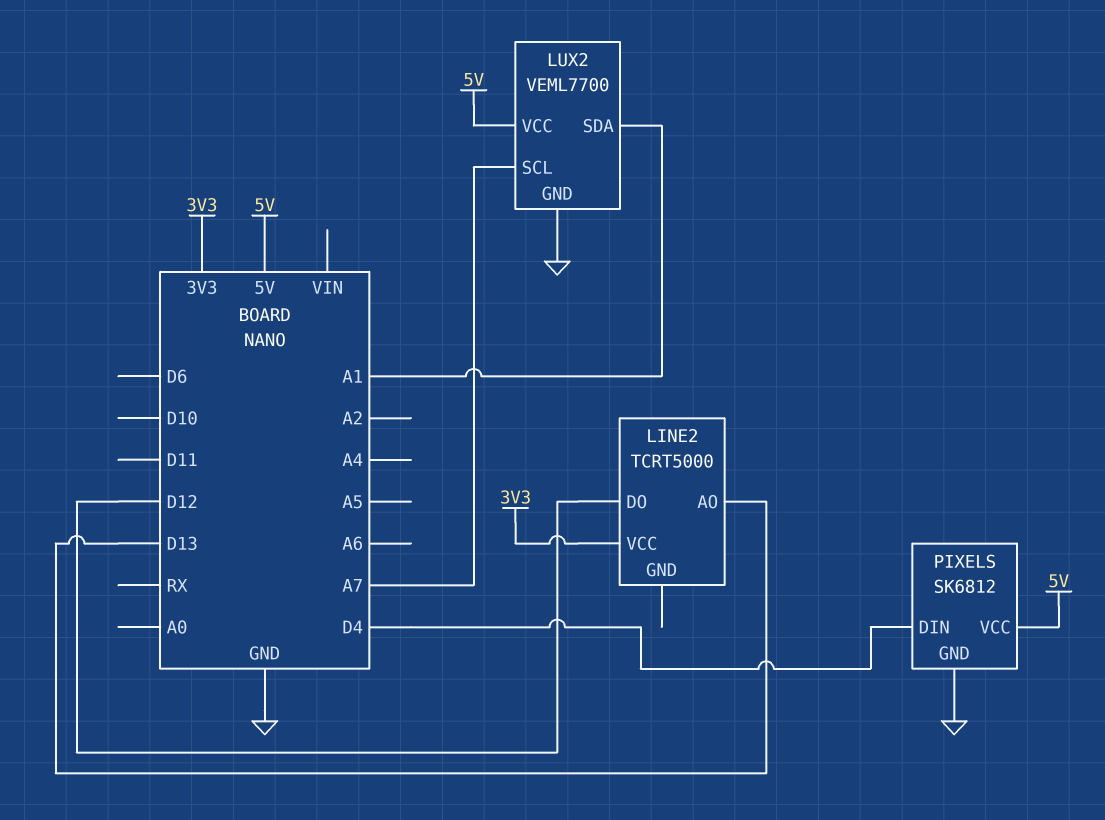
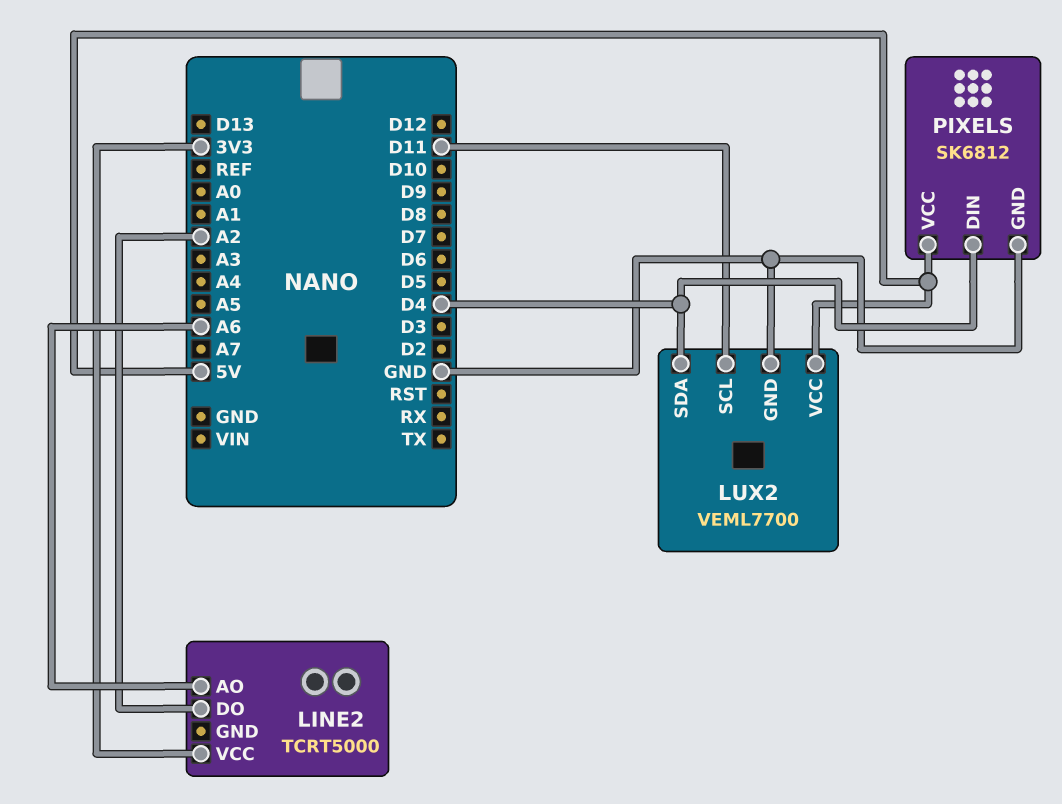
LINE2 pin AO: D13 -> A6
LINE2 pin DO: D12 -> A2
LUX2 pin SCL: A7 -> D11
LUX2 pin SDA: A1 -> D4

